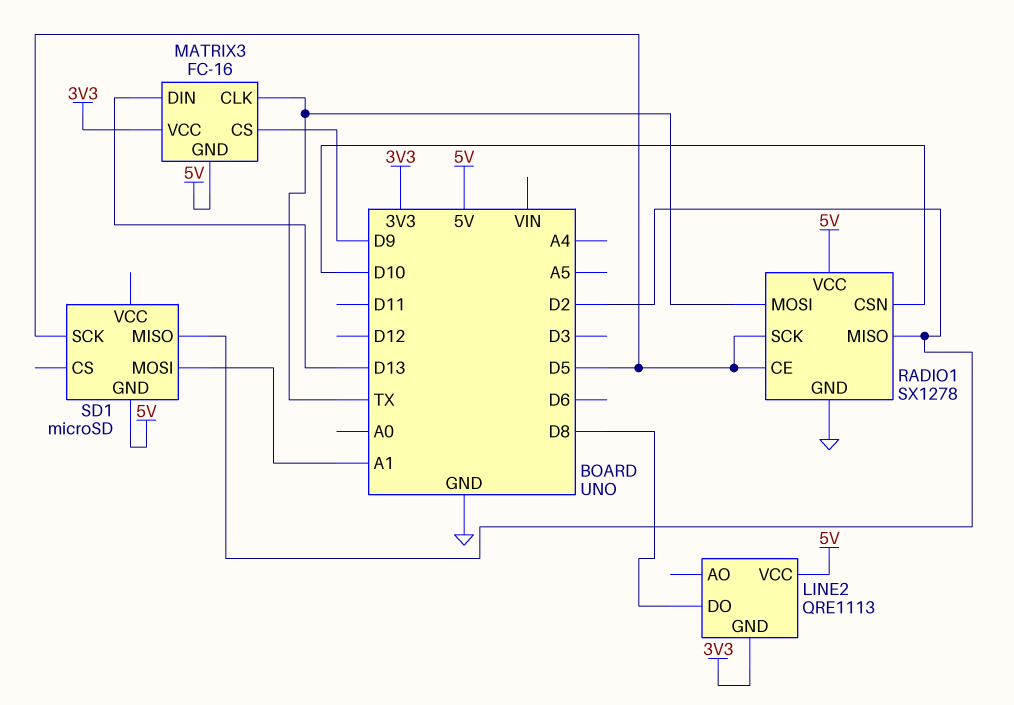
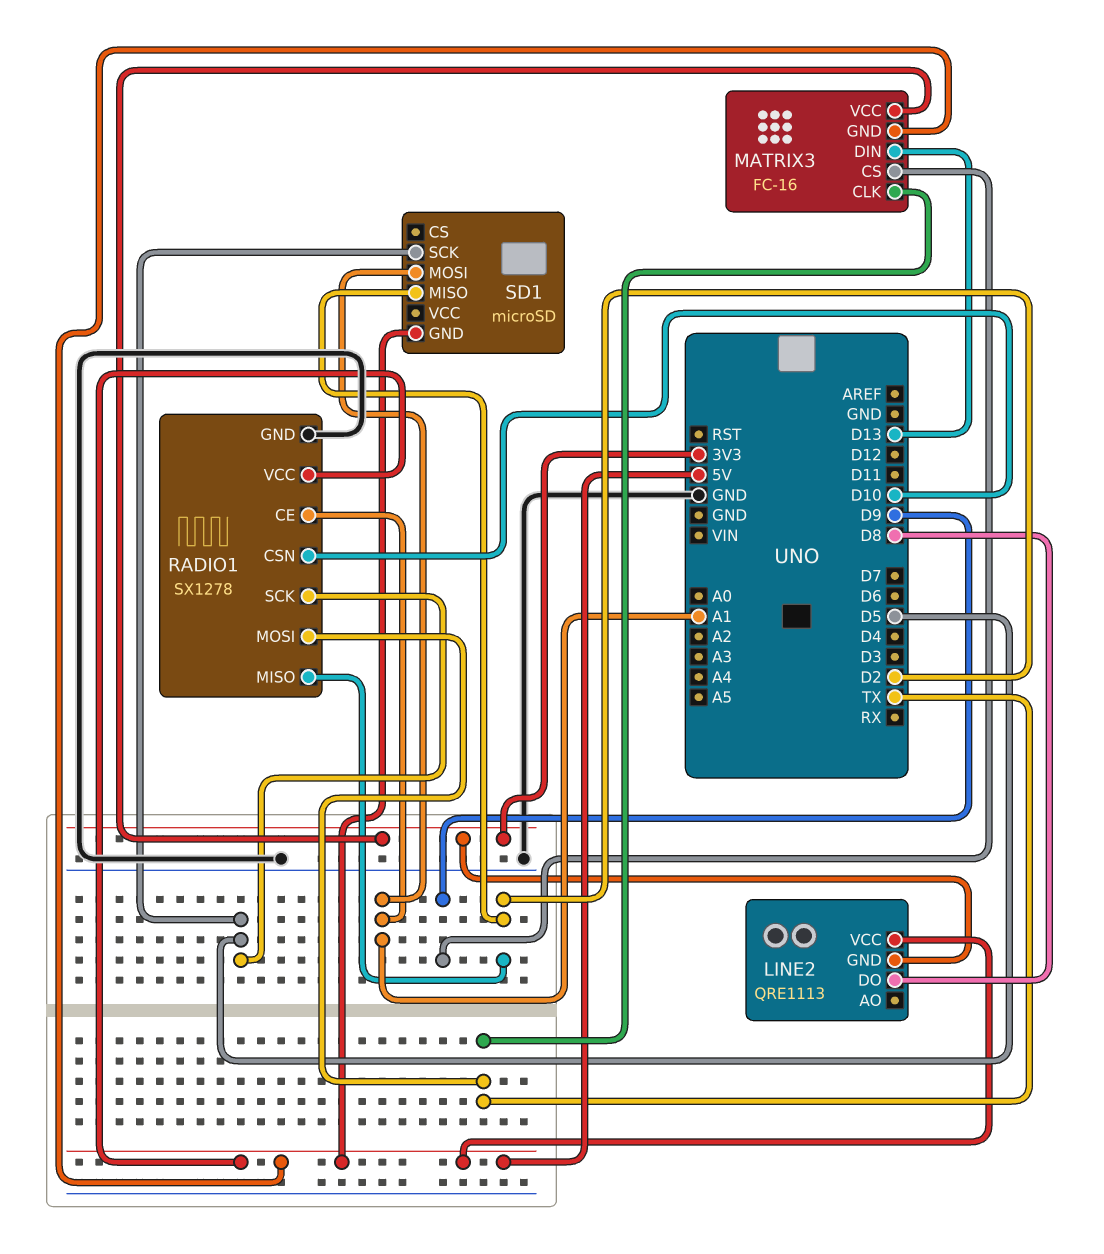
RADIO1 pin CE: D5 -> A1

